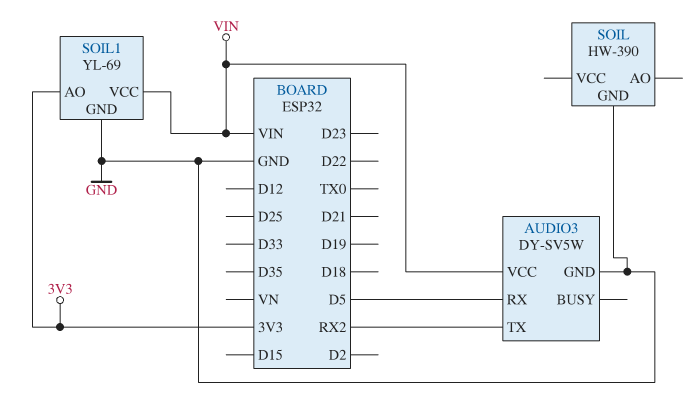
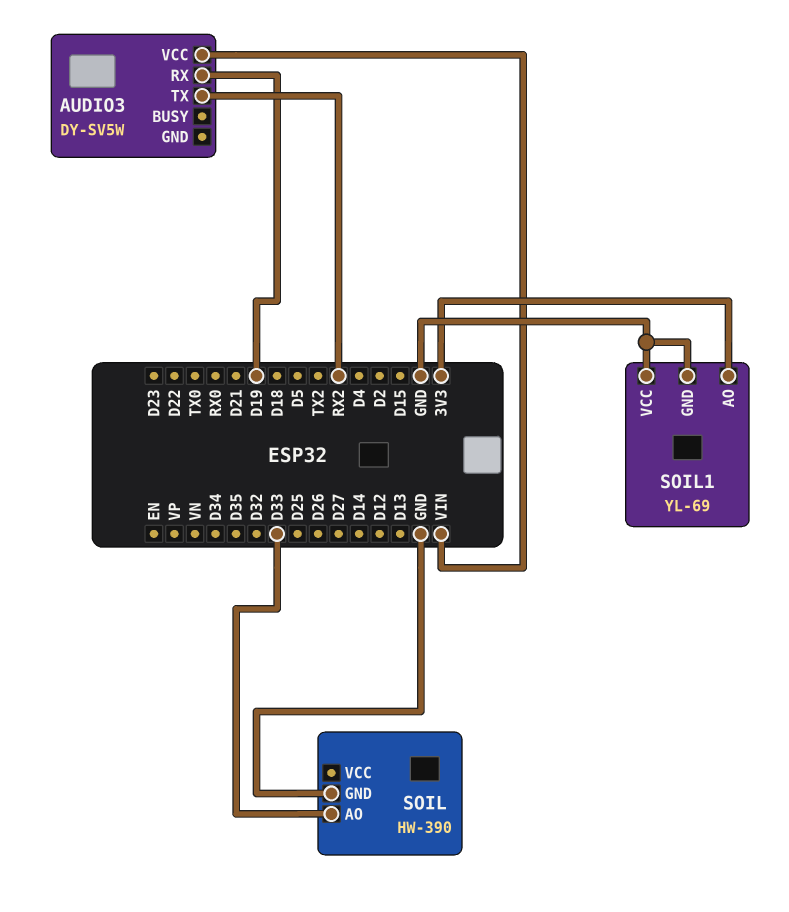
AUDIO3 pin GND: GND -> none
AUDIO3 pin RX: D5 -> D19
SOIL pin AO: none -> D33
SOIL1 pin VCC: VIN -> GND

